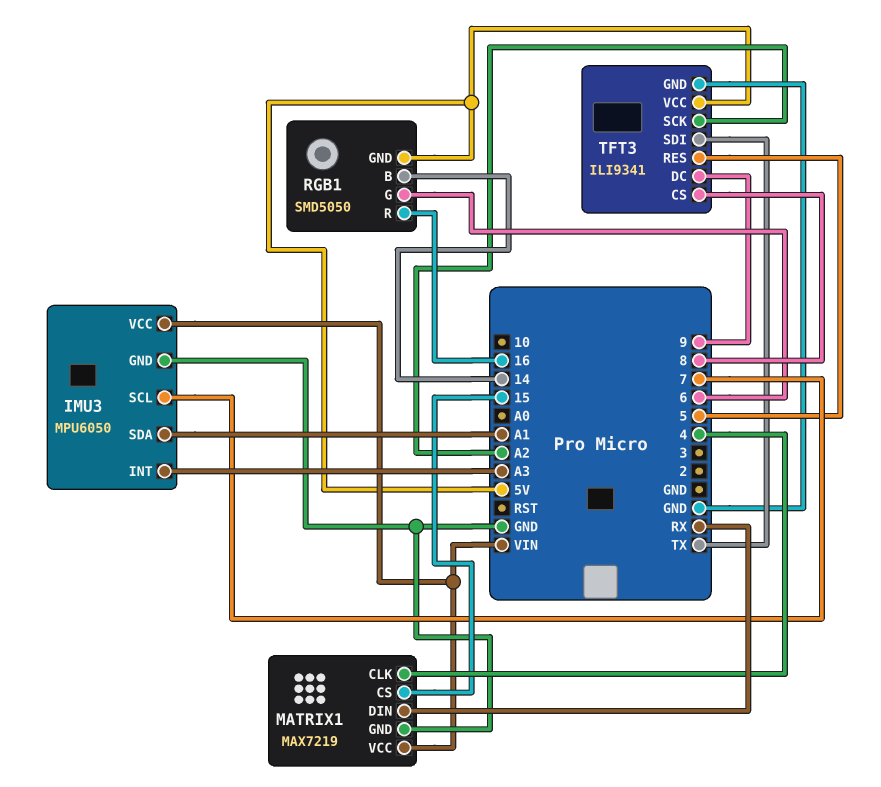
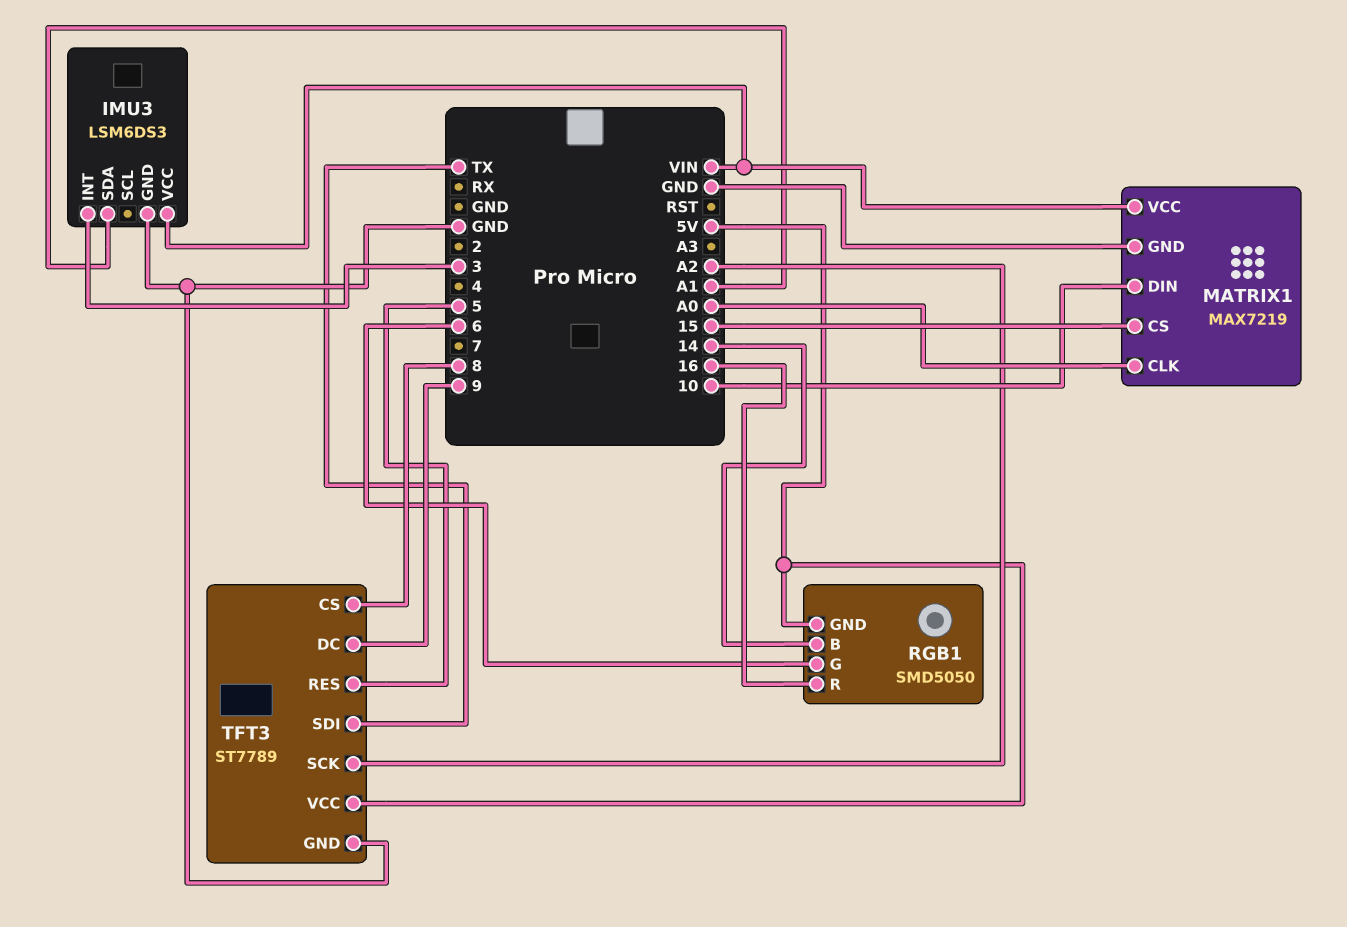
IMU3: MPU6050 -> LSM6DS3
IMU3 pin INT: A3 -> 3
IMU3 pin SCL: 7 -> none
MATRIX1 pin CLK: 4 -> A0
MATRIX1 pin DIN: RX -> 10
TFT3: ILI9341 -> ST7789

